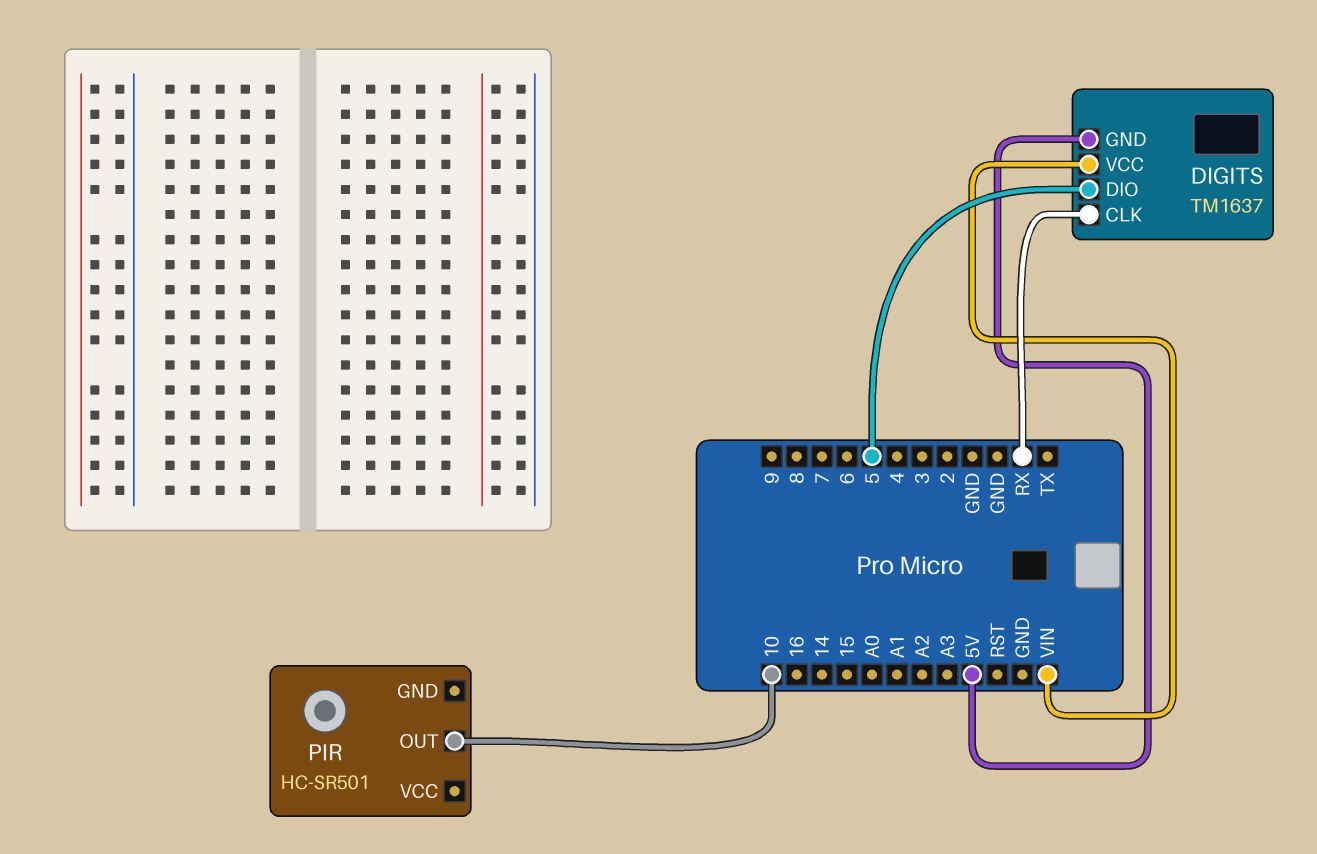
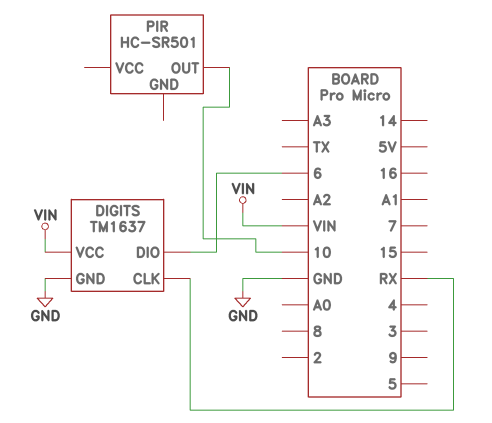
DIGITS pin DIO: 5 -> 6
DIGITS pin GND: 5V -> GND

